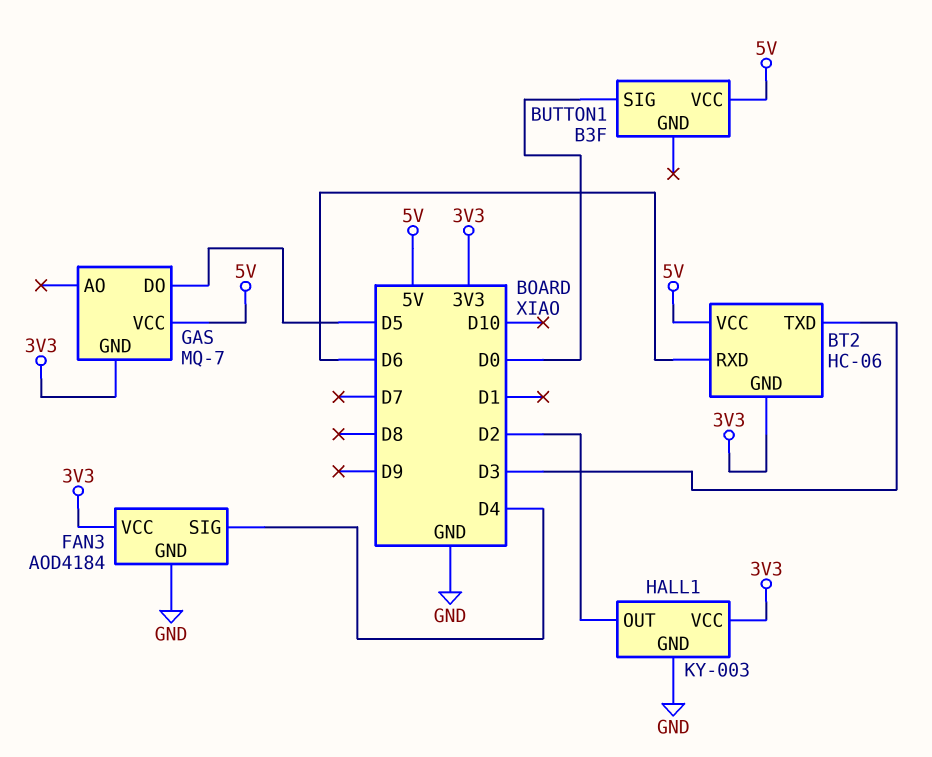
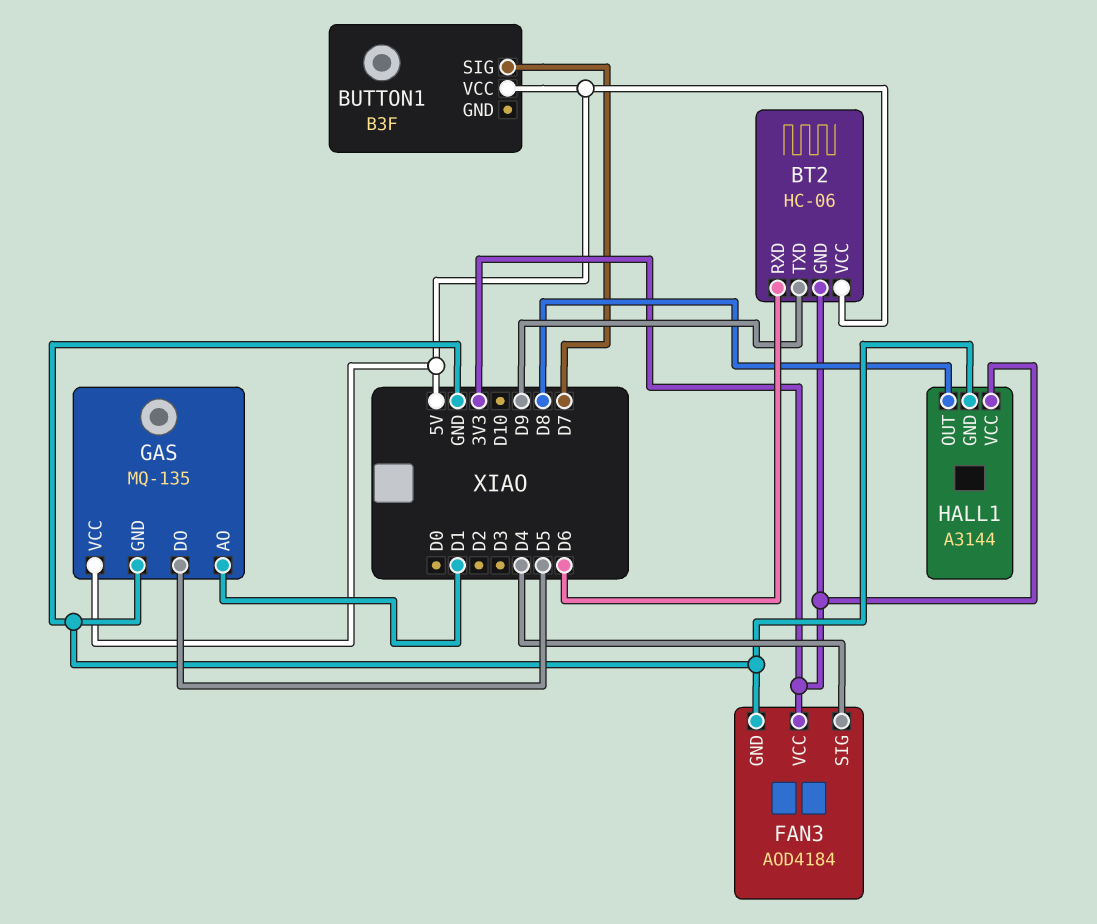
BT2 pin TXD: D3 -> D9
BUTTON1 pin SIG: D0 -> D7
GAS: MQ-7 -> MQ-135
GAS pin AO: none -> D1
GAS pin GND: 3V3 -> GND
HALL1: KY-003 -> A3144
HALL1 pin OUT: D2 -> D8

